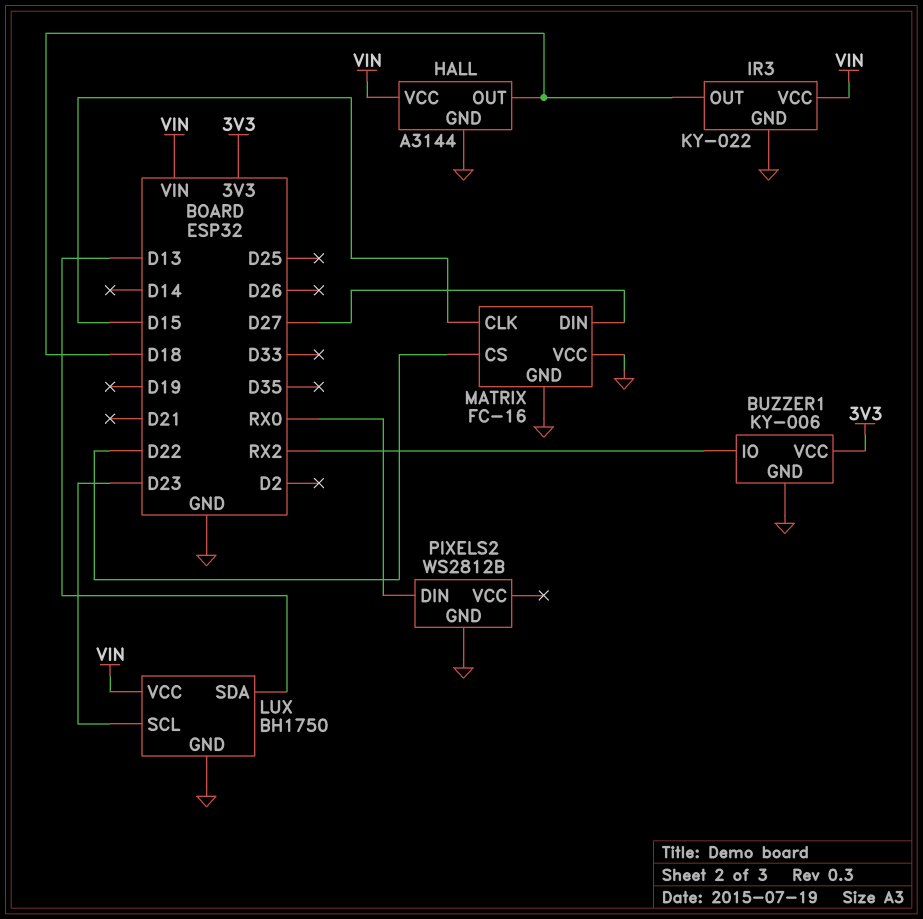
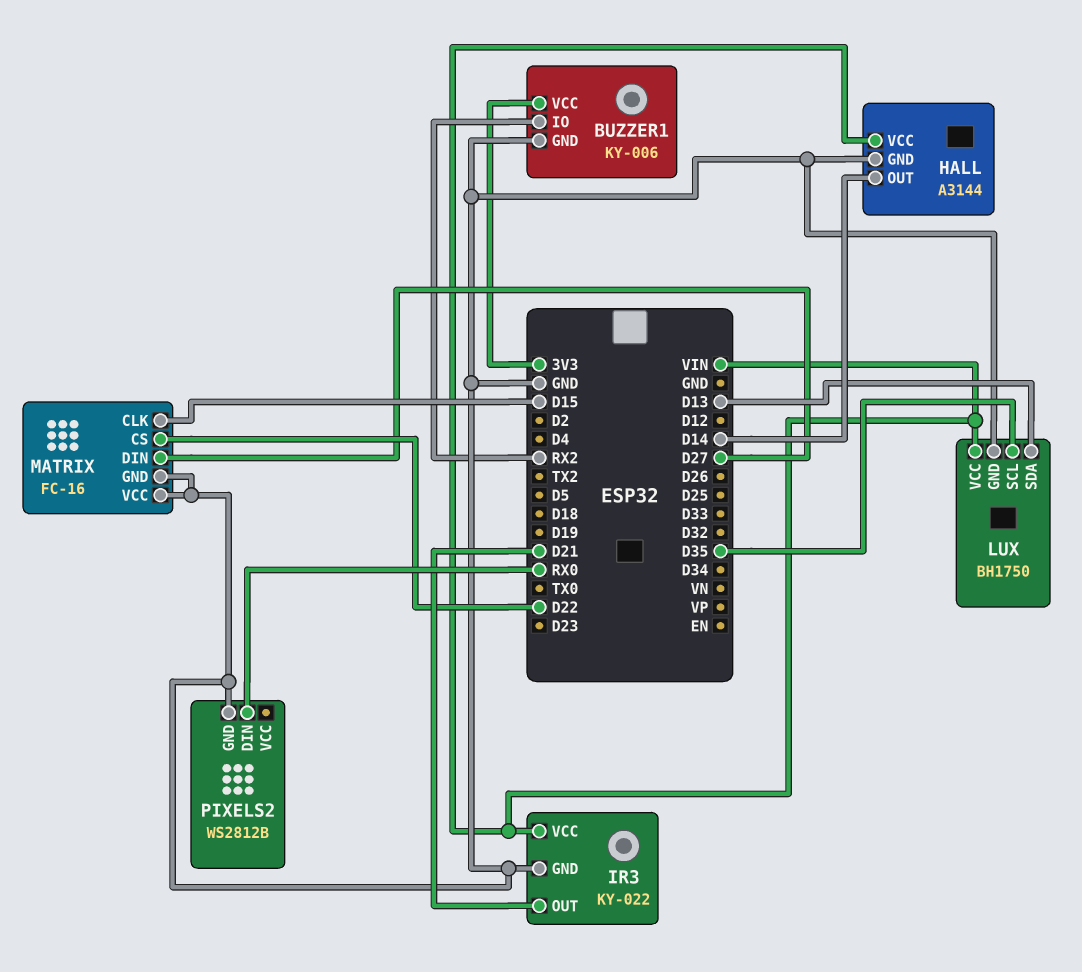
HALL pin OUT: D18 -> D14
IR3 pin OUT: D18 -> D21
LUX pin SCL: D23 -> D35

